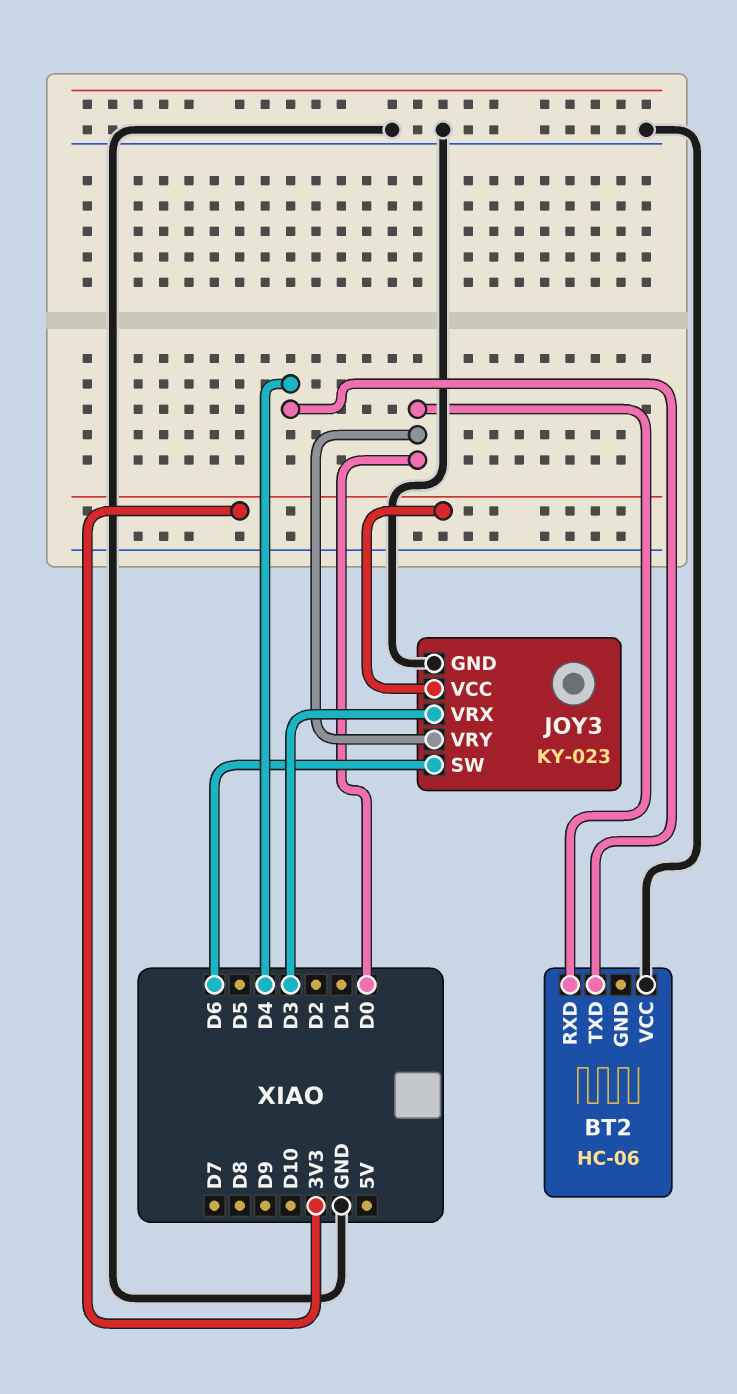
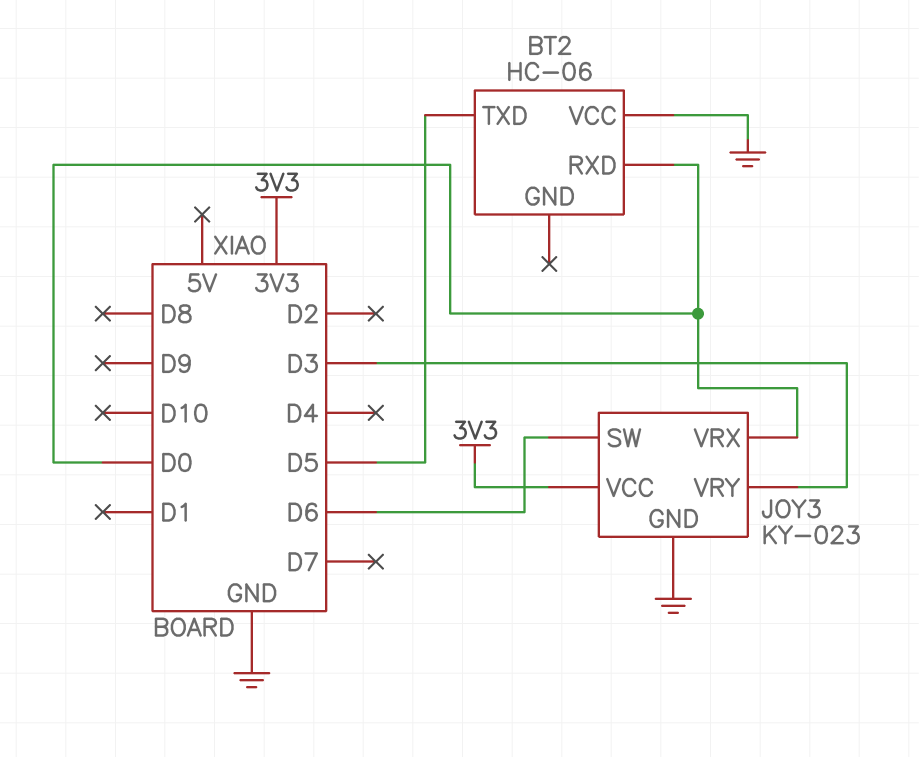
BT2 pin TXD: D4 -> D5
JOY3 pin VRX: D3 -> D0
JOY3 pin VRY: D0 -> D3

